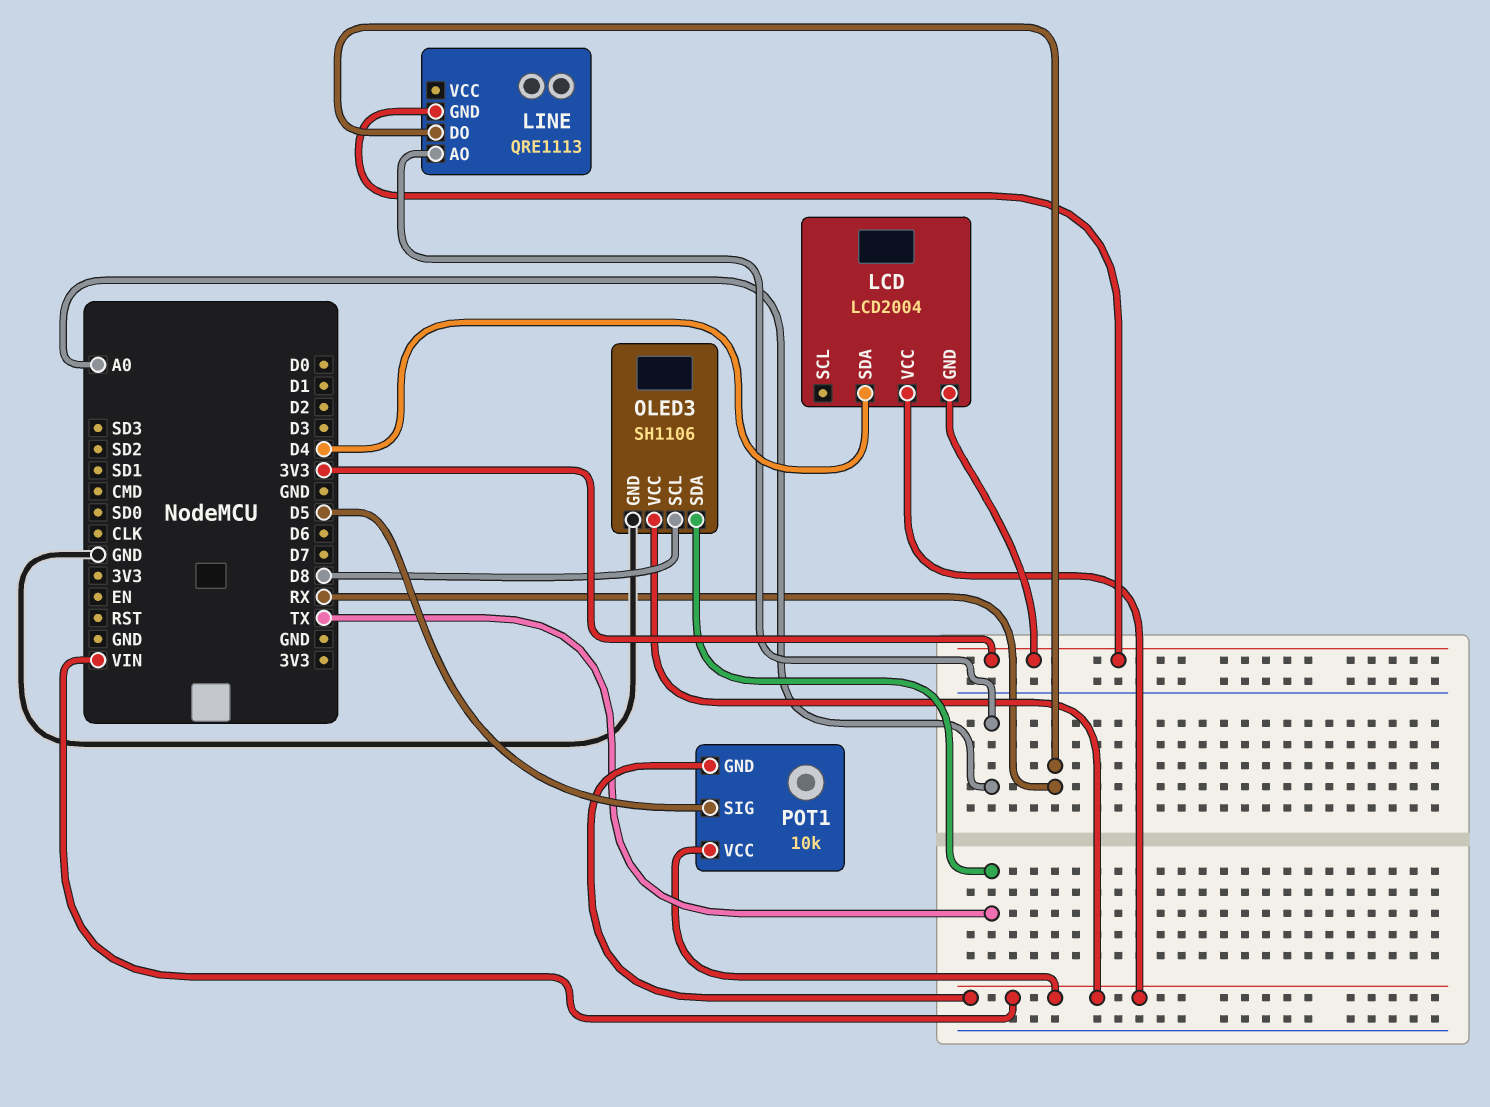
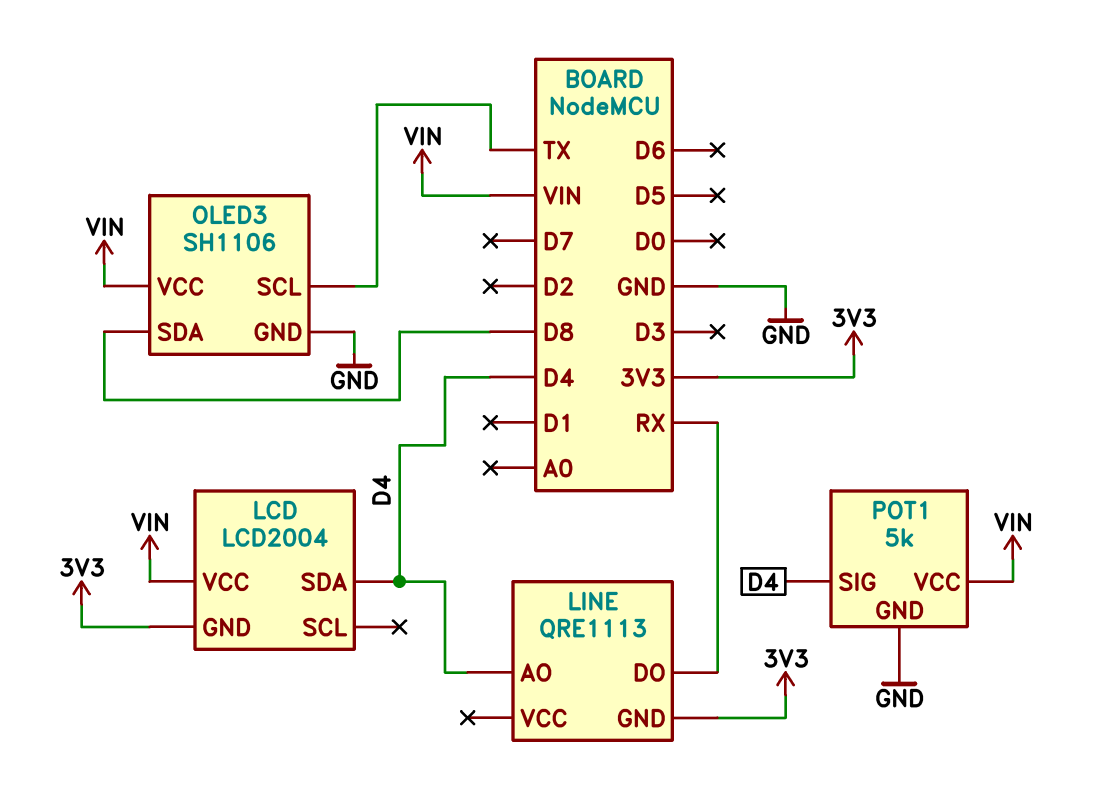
LINE pin AO: A0 -> D4
OLED3 pin SCL: D8 -> TX
OLED3 pin SDA: TX -> D8
POT1: 10k -> 5k
POT1 pin GND: VIN -> GND
POT1 pin SIG: D5 -> D4

